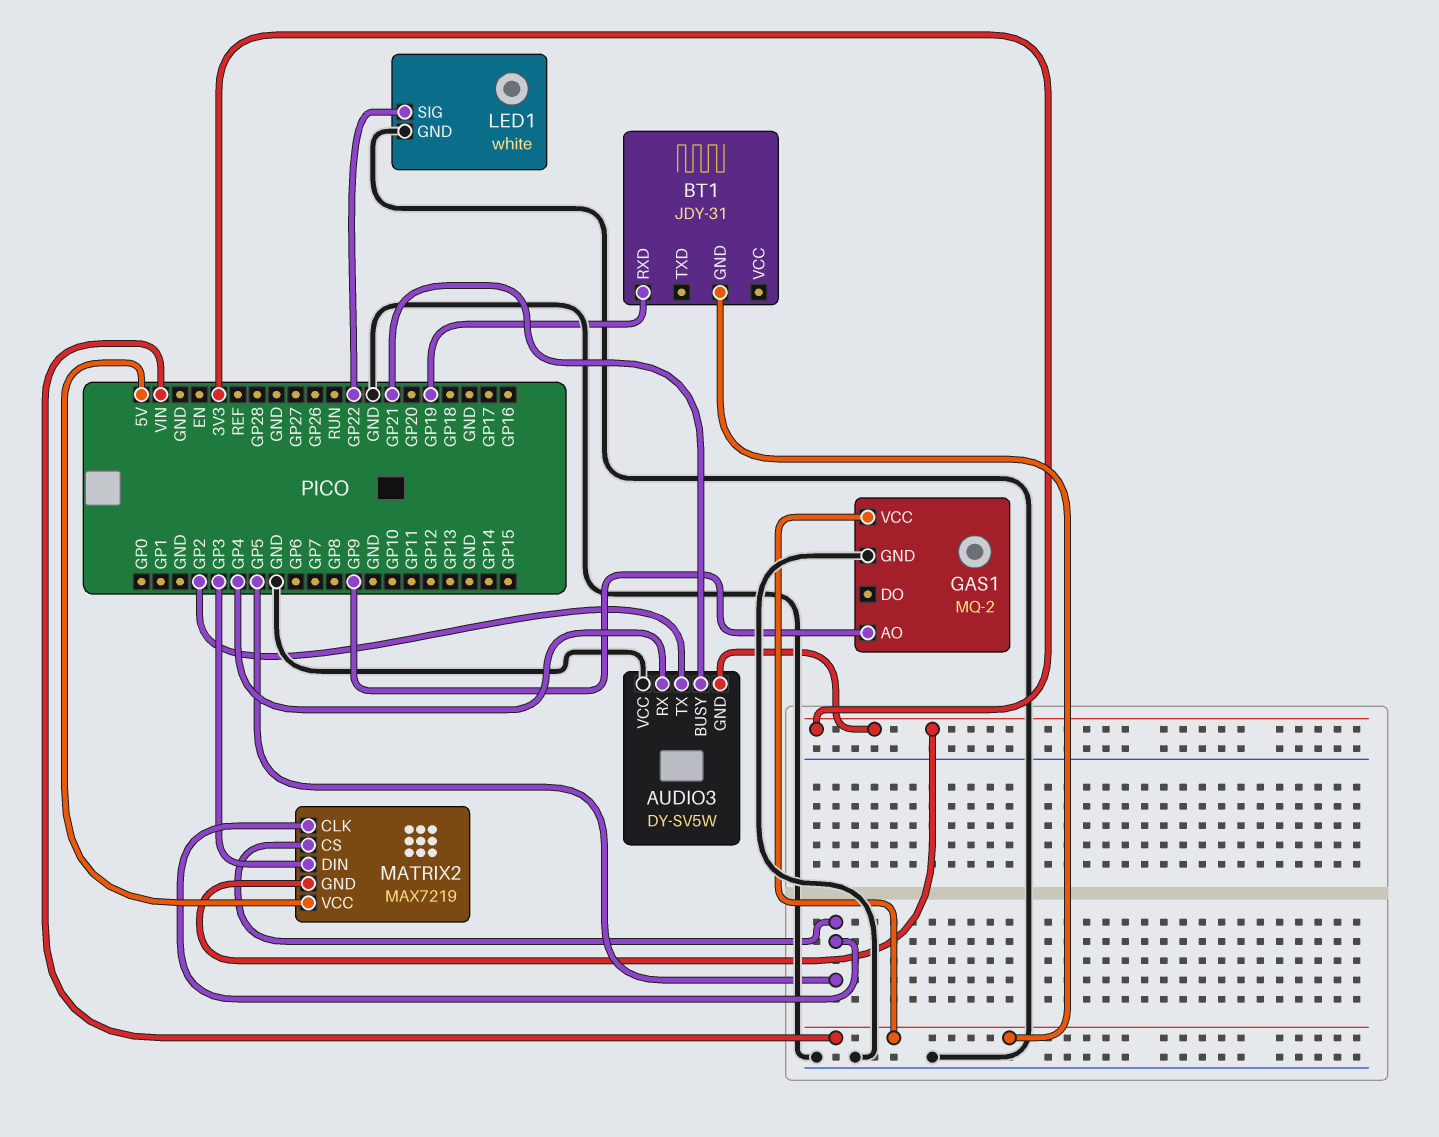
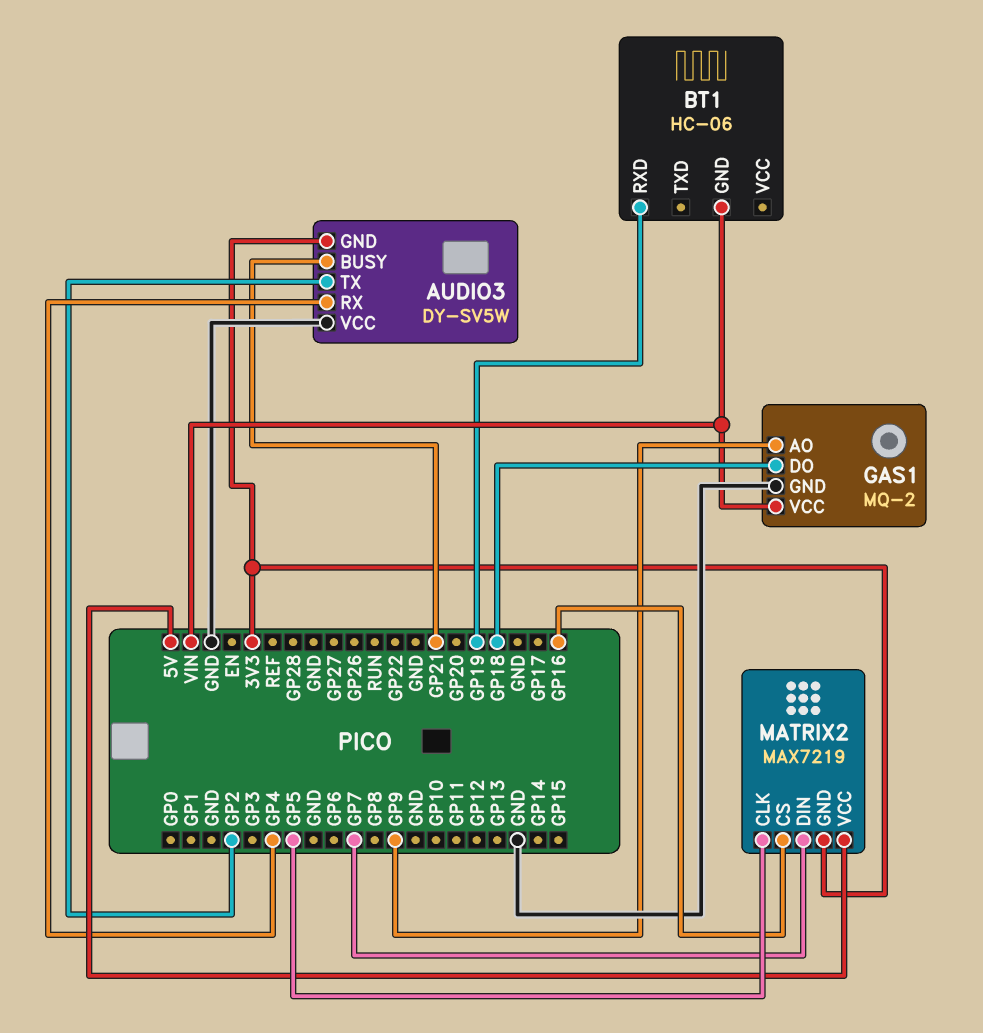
BT1: JDY-31 -> HC-06
GAS1 pin DO: none -> GP18
LED1: white -> none
LED1 pin GND: GND -> none
LED1 pin SIG: GP22 -> none
MATRIX2 pin CS: GP5 -> GP16
MATRIX2 pin DIN: GP3 -> GP7

